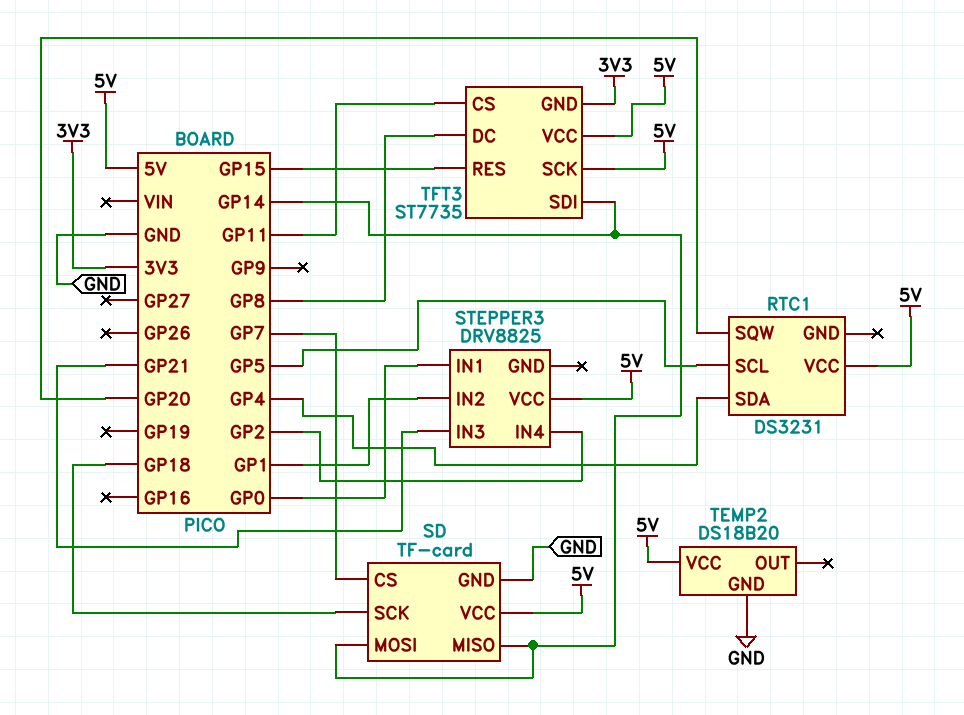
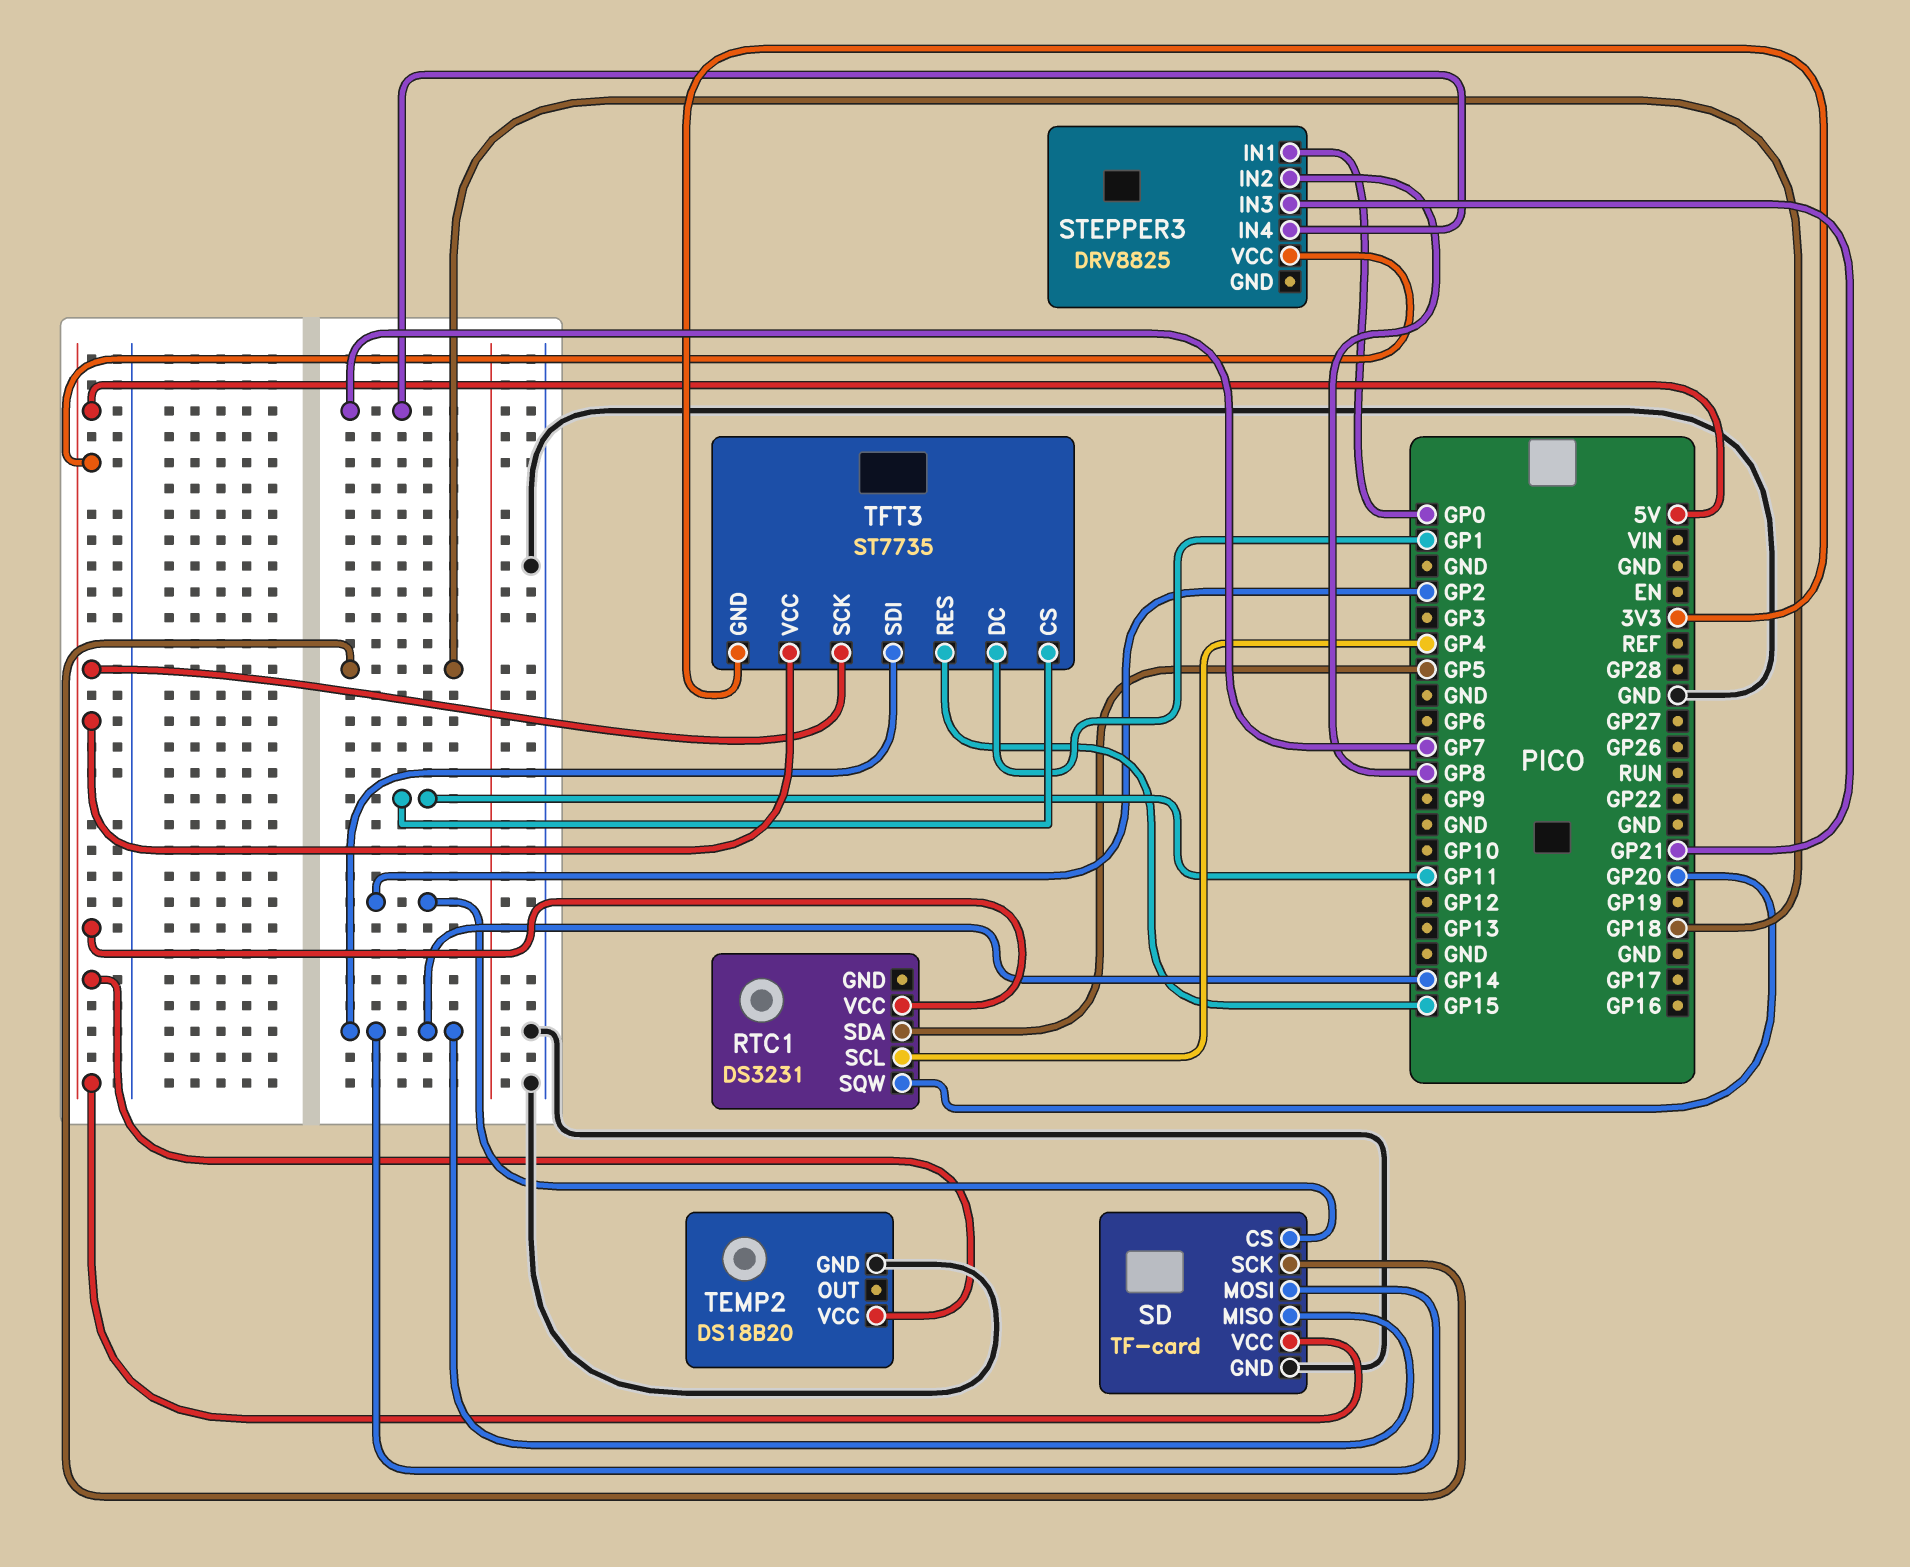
RTC1 pin SCL: GP5 -> GP4
RTC1 pin SDA: GP4 -> GP5
SD pin CS: GP7 -> GP2
STEPPER3 pin IN2: GP1 -> GP8
STEPPER3 pin IN4: GP2 -> GP7
TFT3 pin DC: GP8 -> GP1

